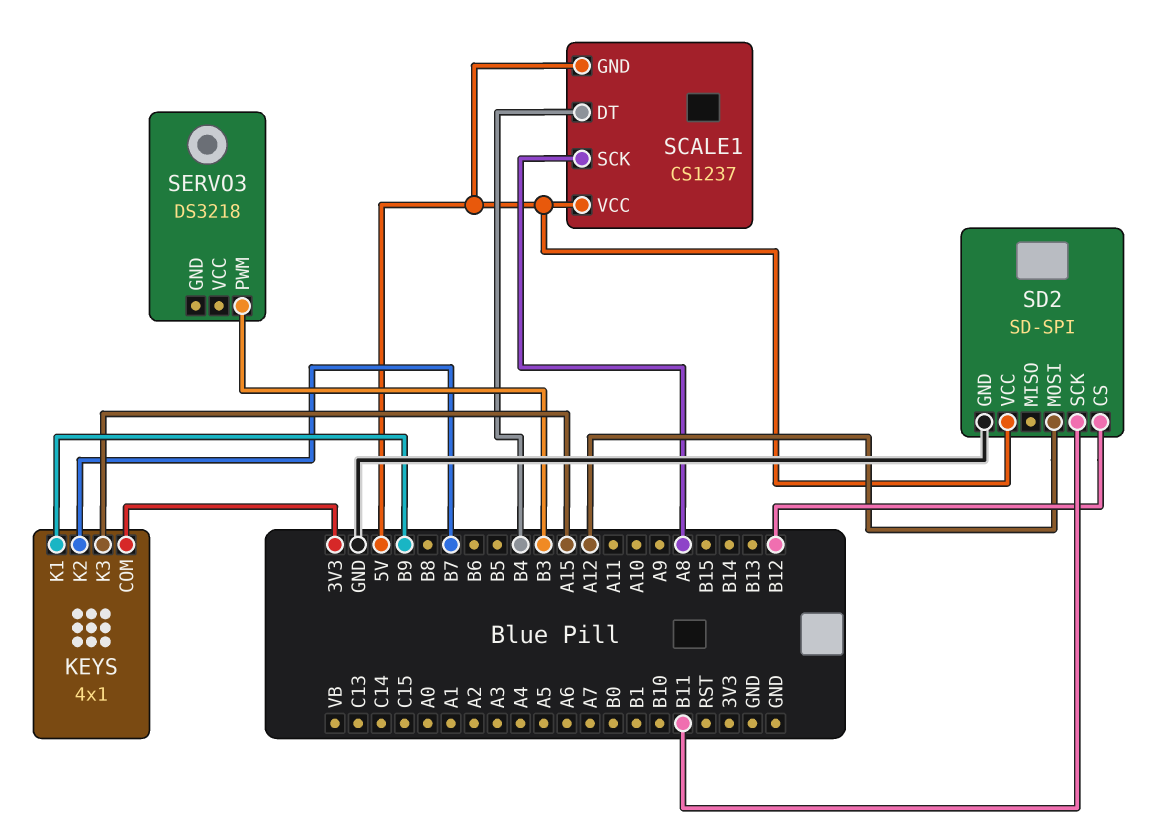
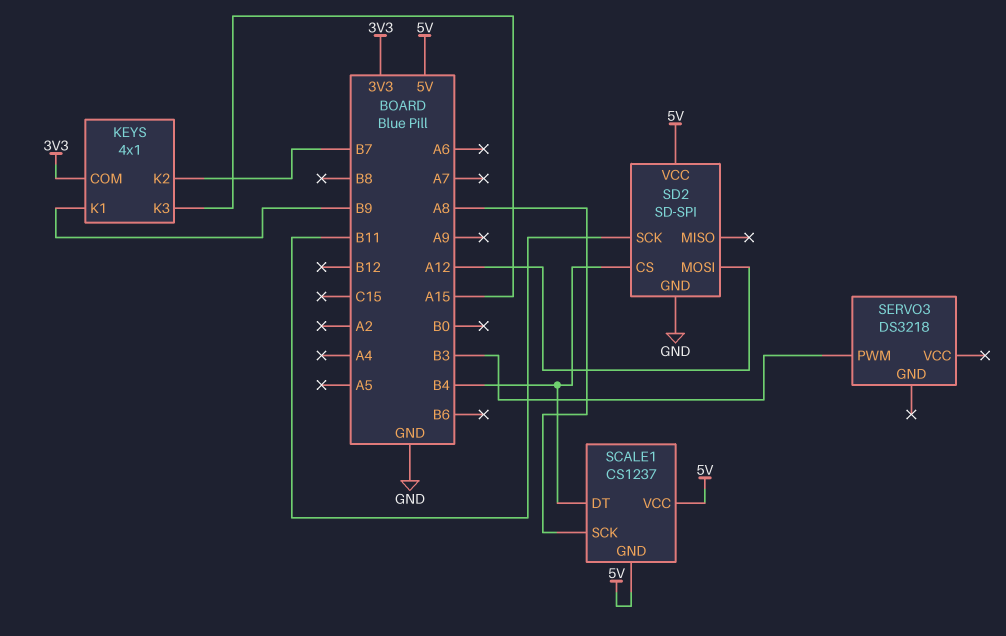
SD2 pin CS: B12 -> B4

